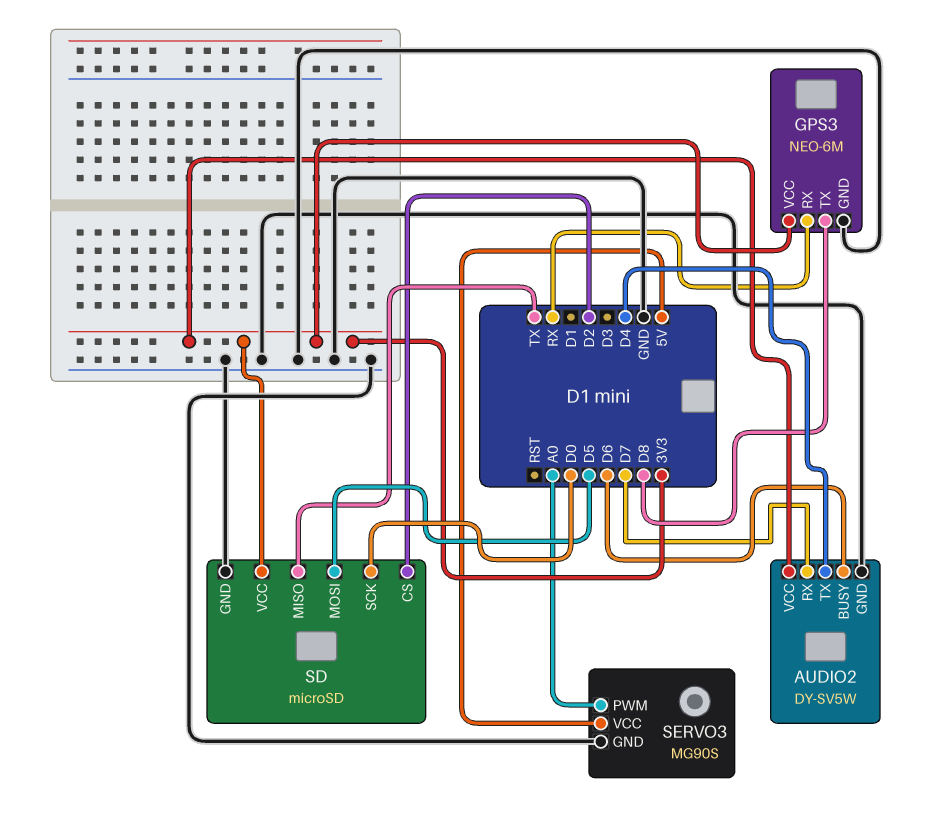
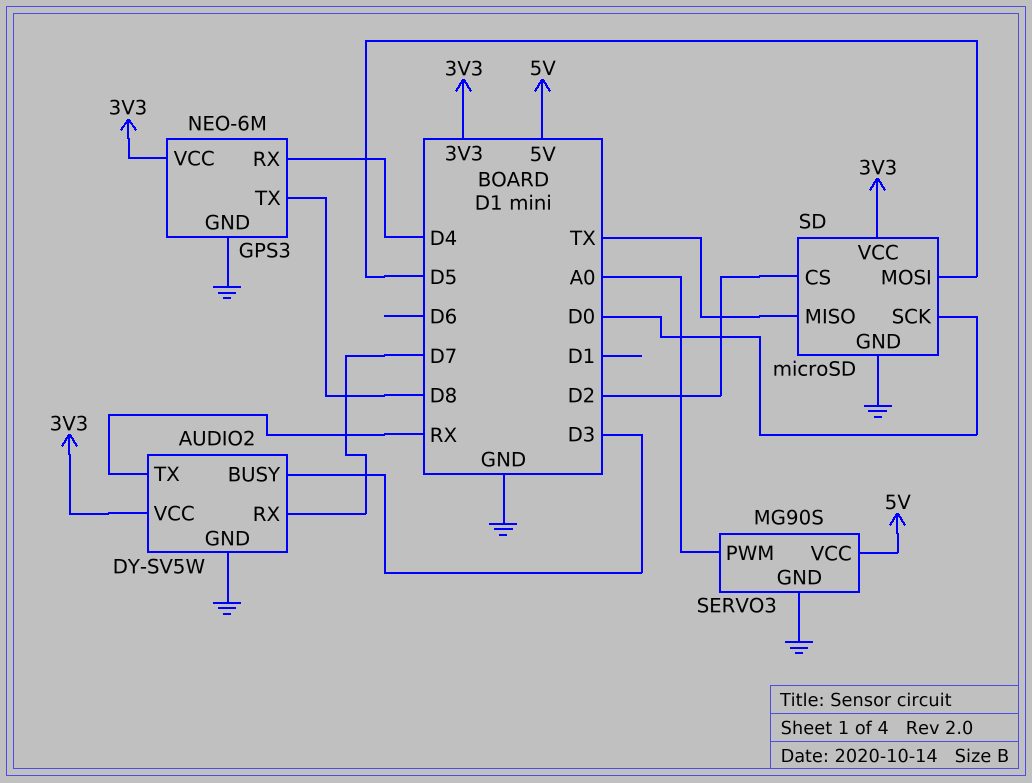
AUDIO2 pin BUSY: D6 -> D3
AUDIO2 pin TX: D4 -> RX
GPS3 pin RX: RX -> D4

